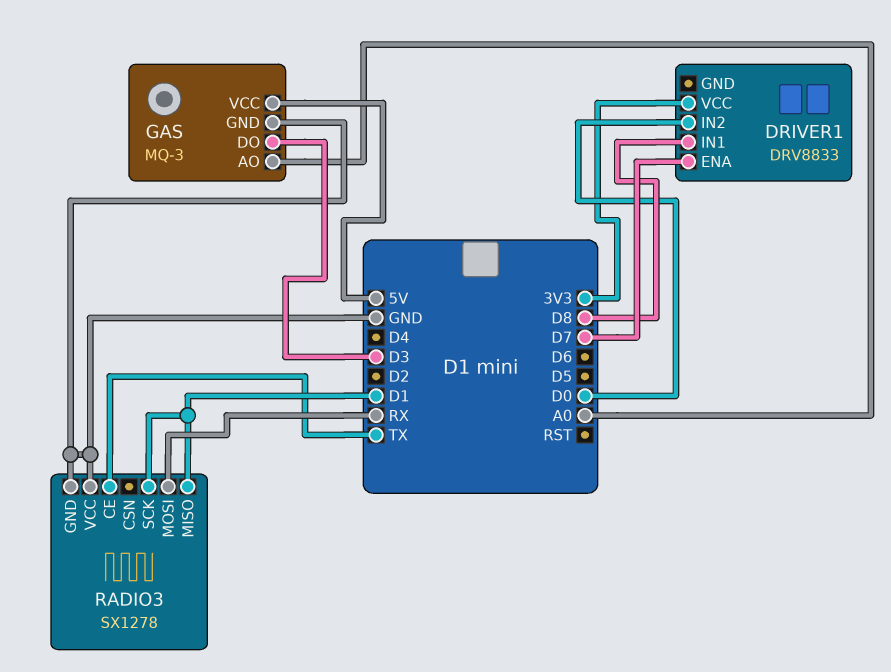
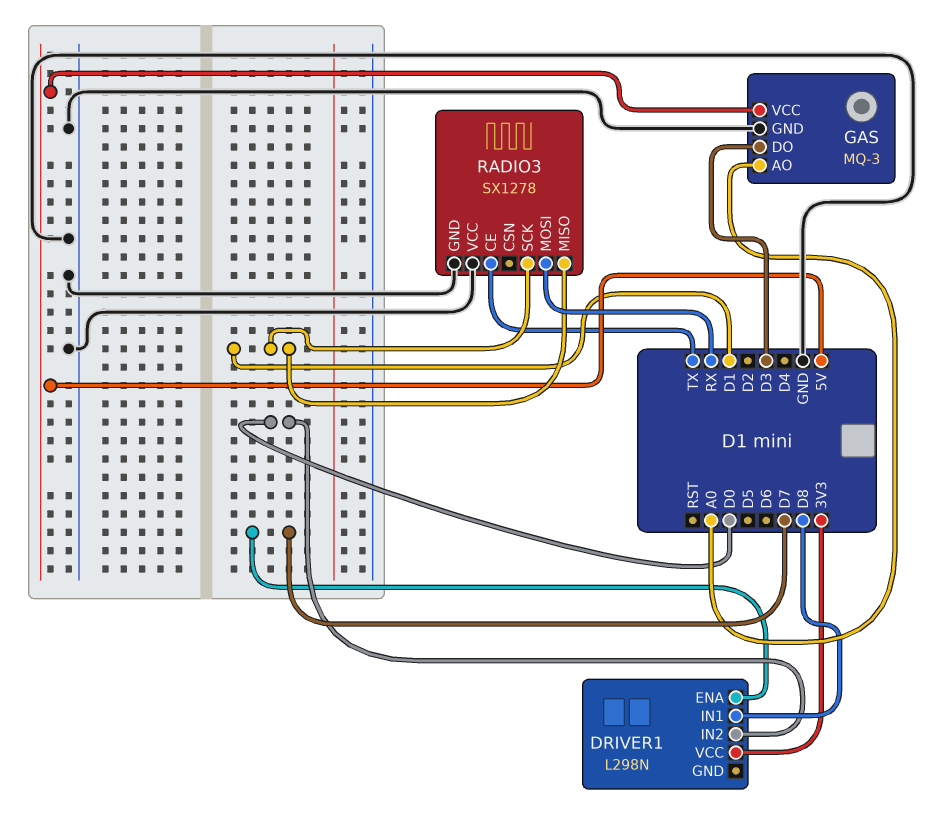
DRIVER1: DRV8833 -> L298N

